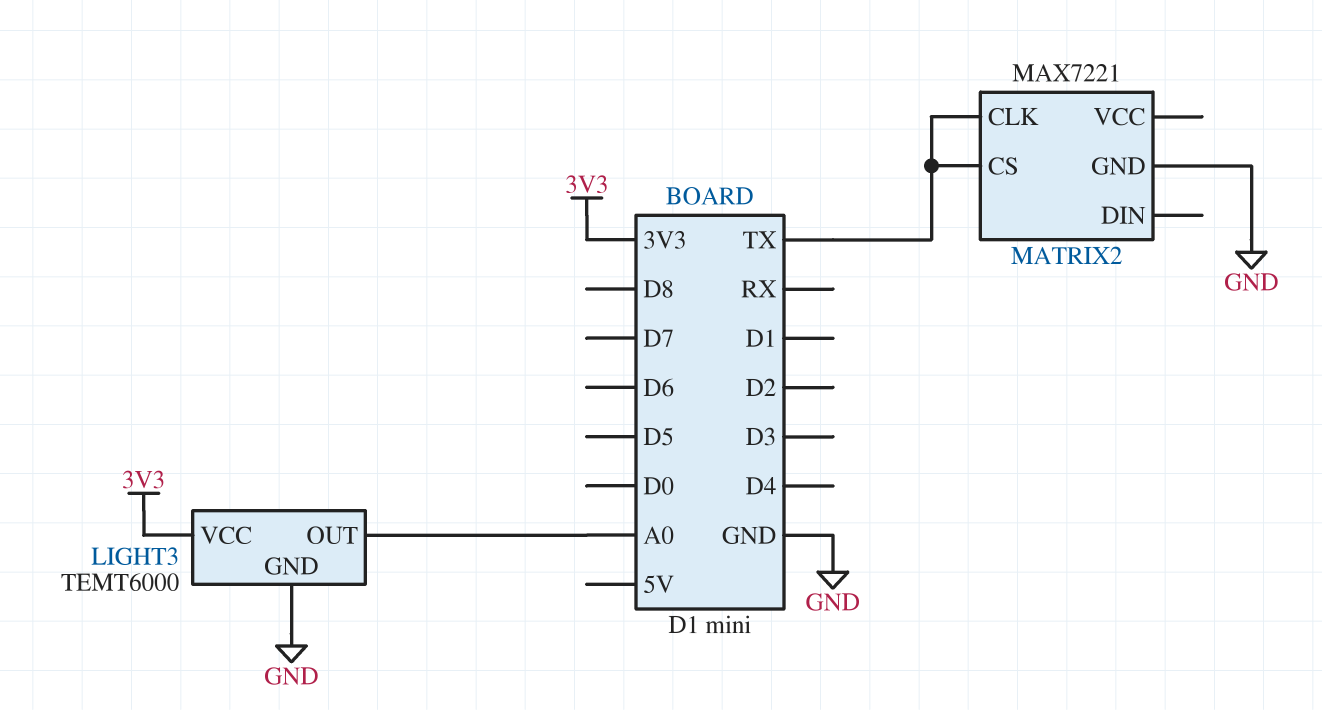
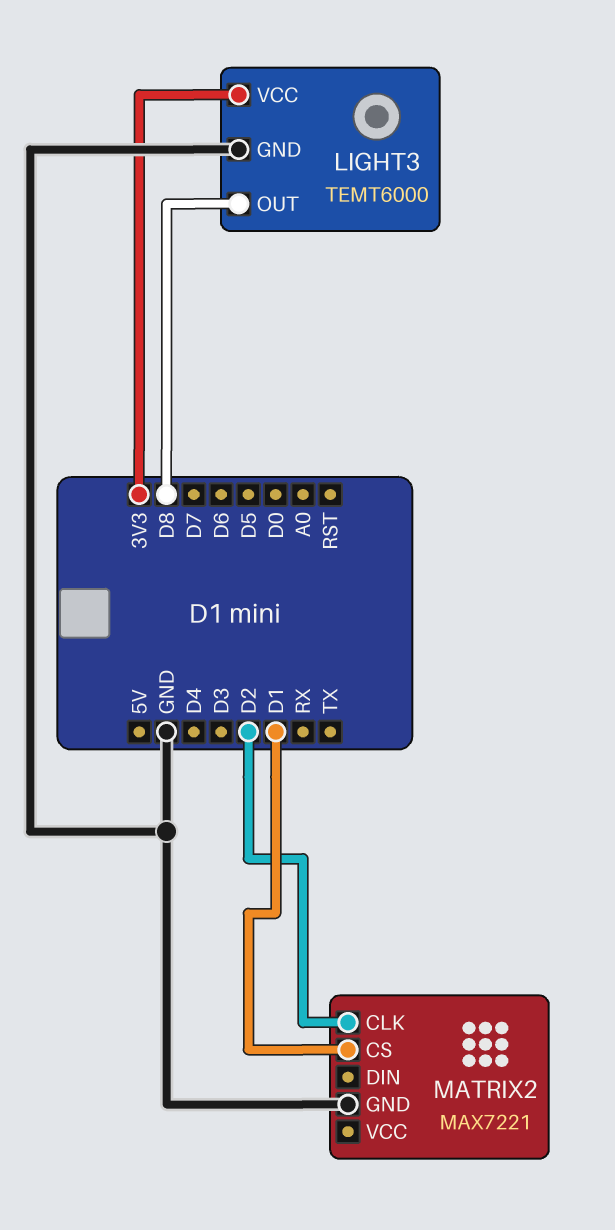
LIGHT3 pin OUT: A0 -> D8
MATRIX2 pin CLK: TX -> D2
MATRIX2 pin CS: TX -> D1

